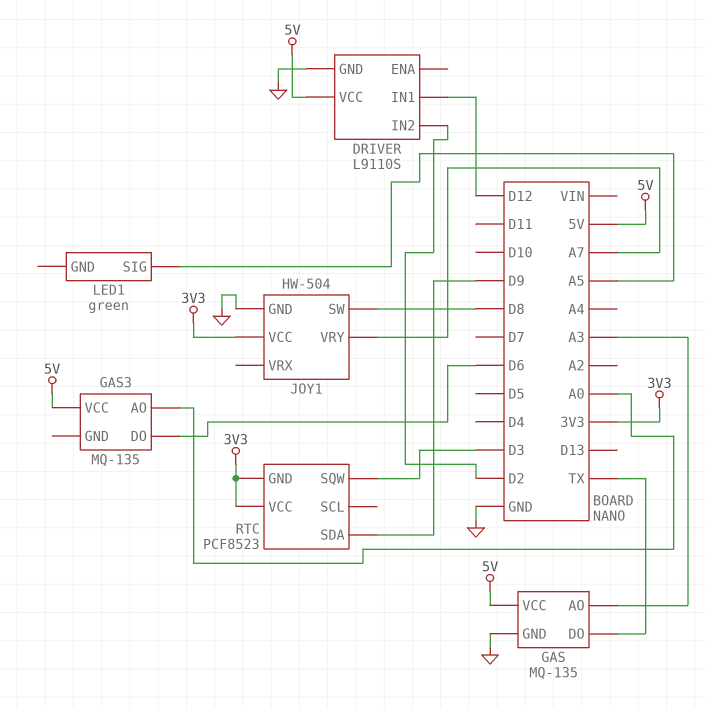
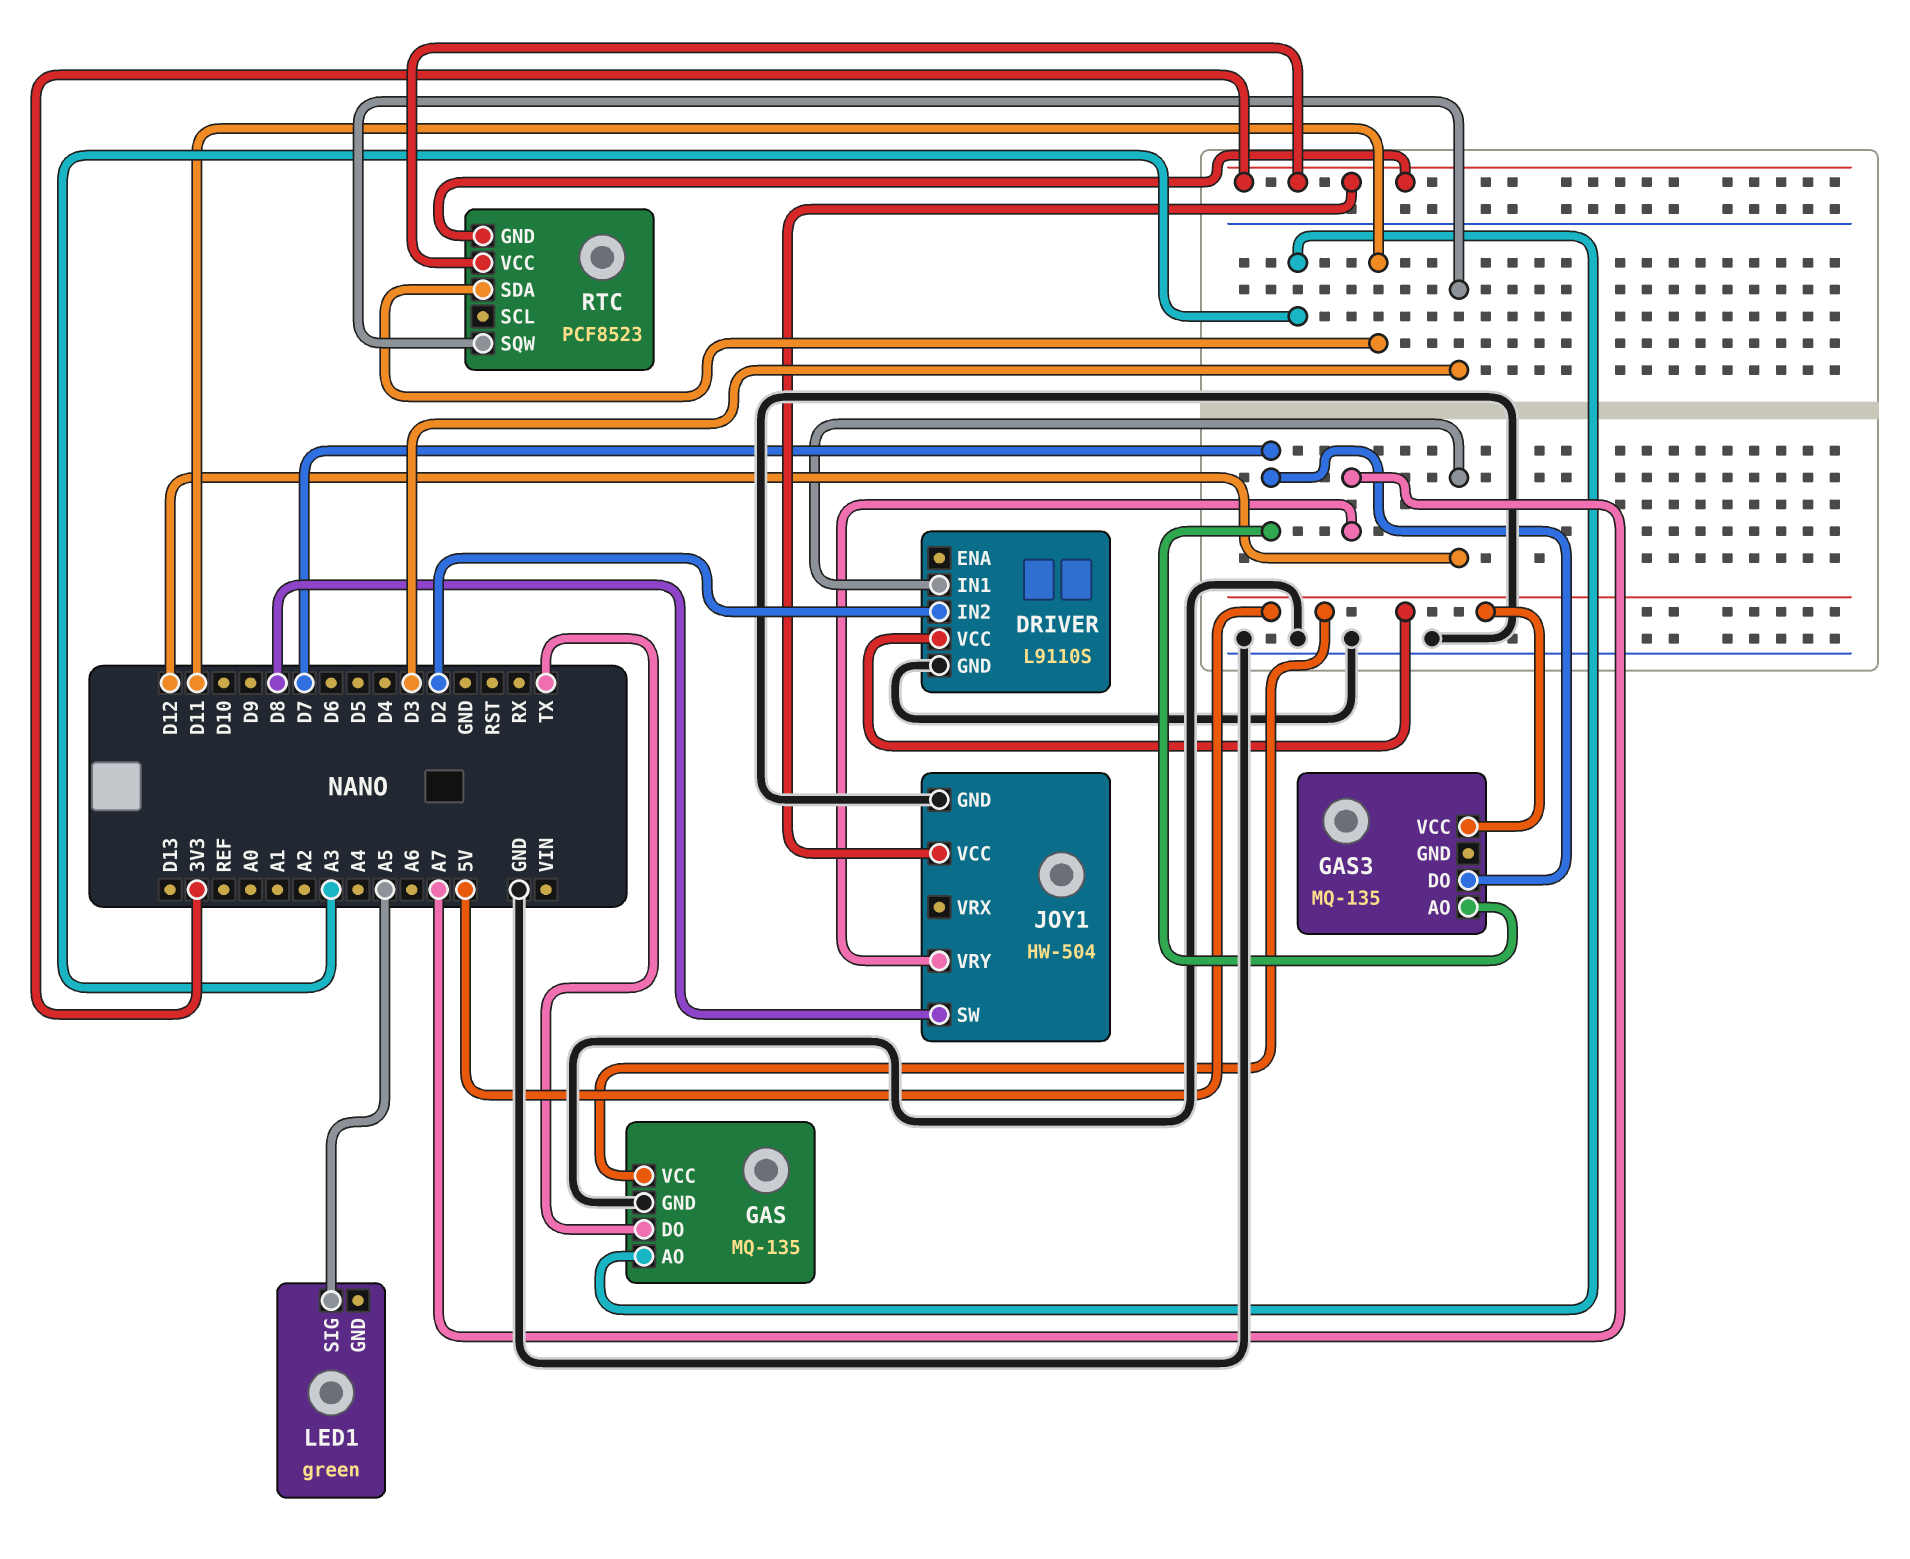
GAS3 pin AO: A0 -> D7
GAS3 pin DO: D6 -> D7
RTC pin SDA: D9 -> D11

